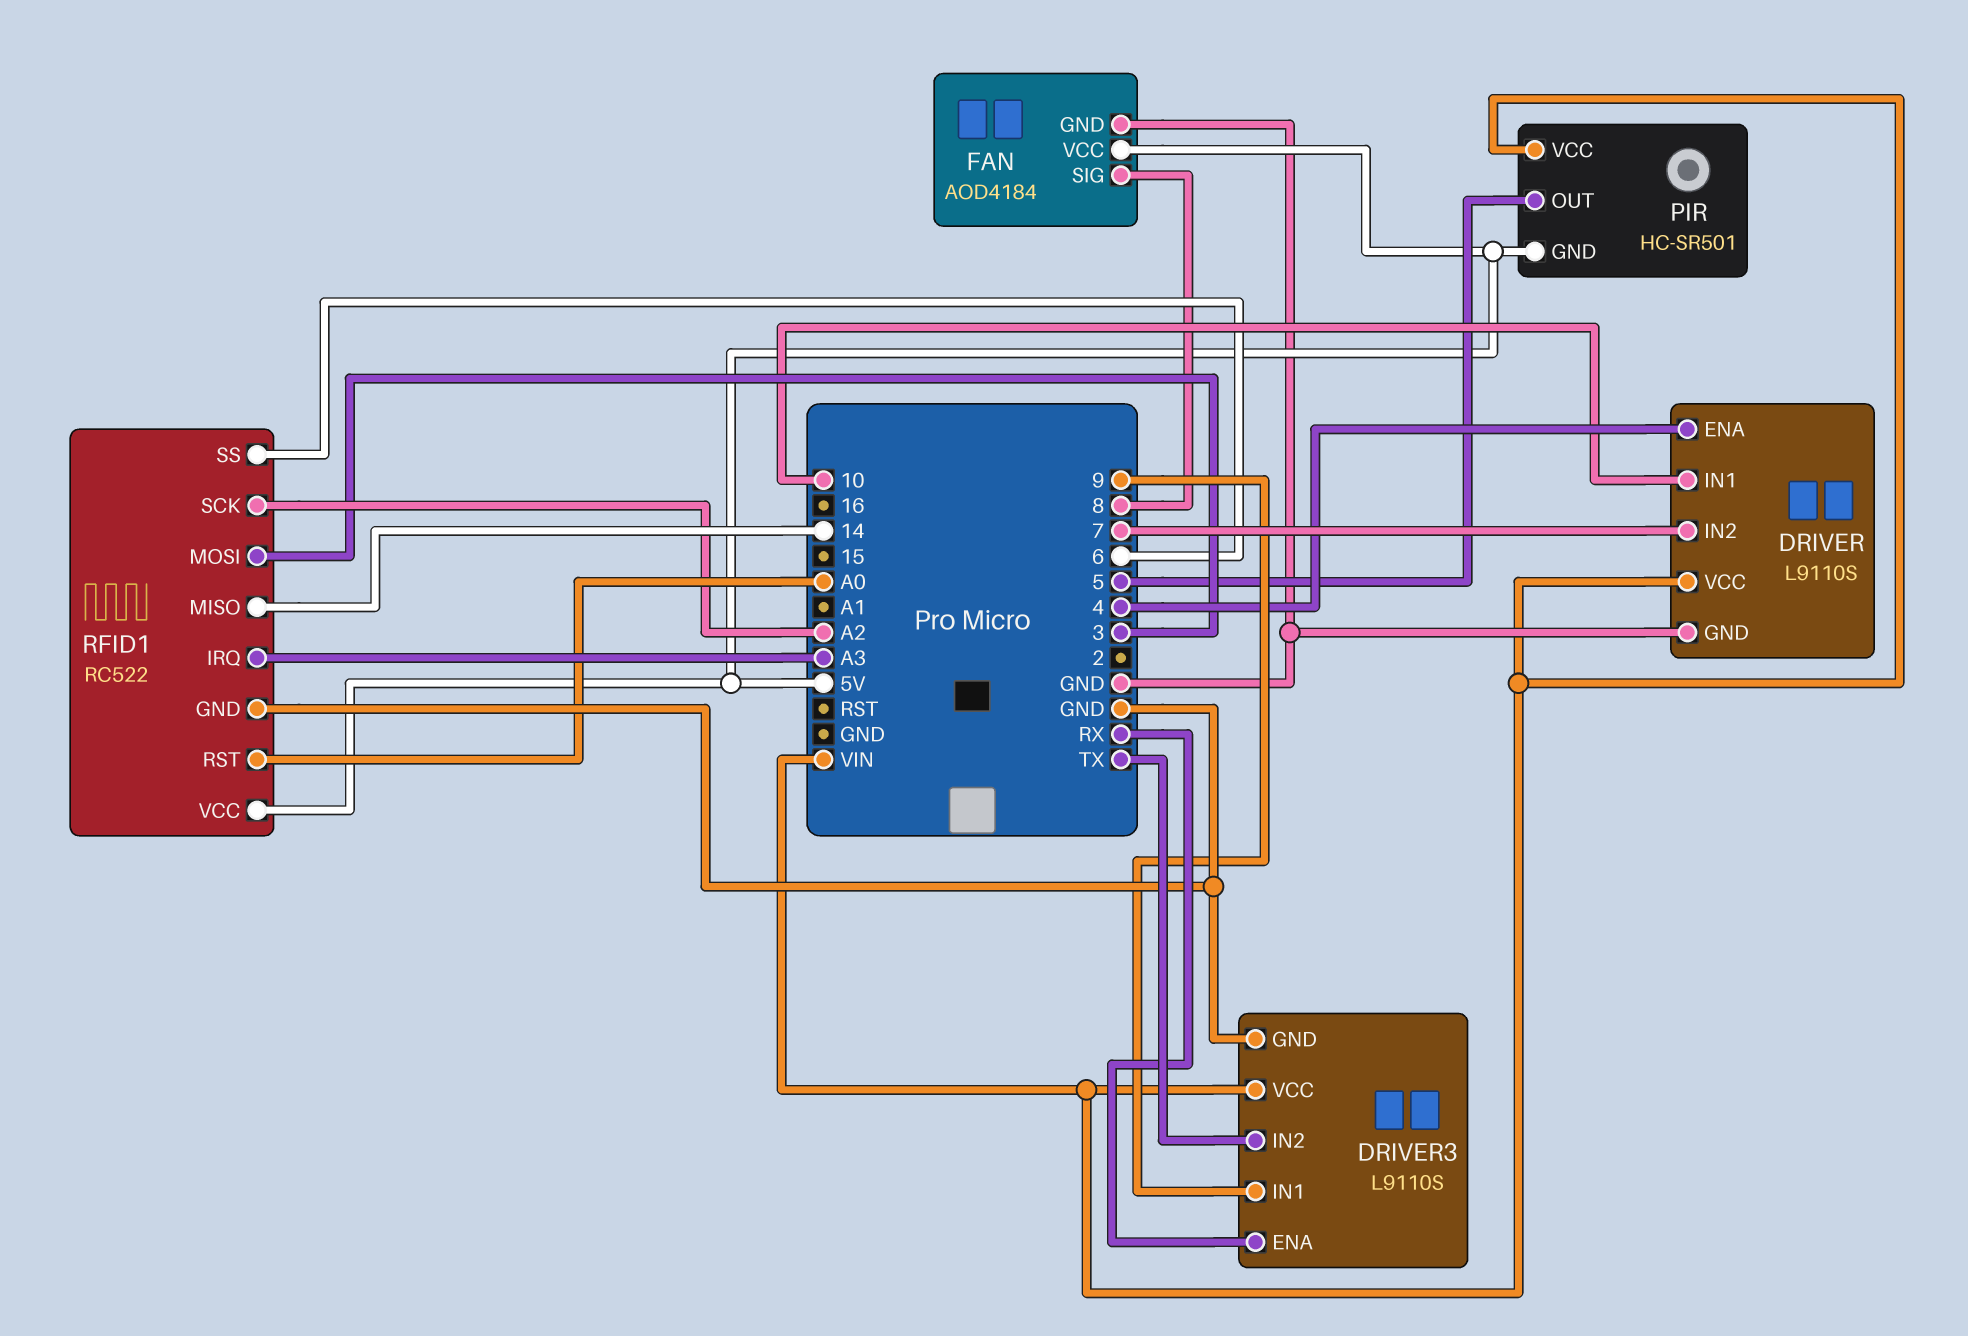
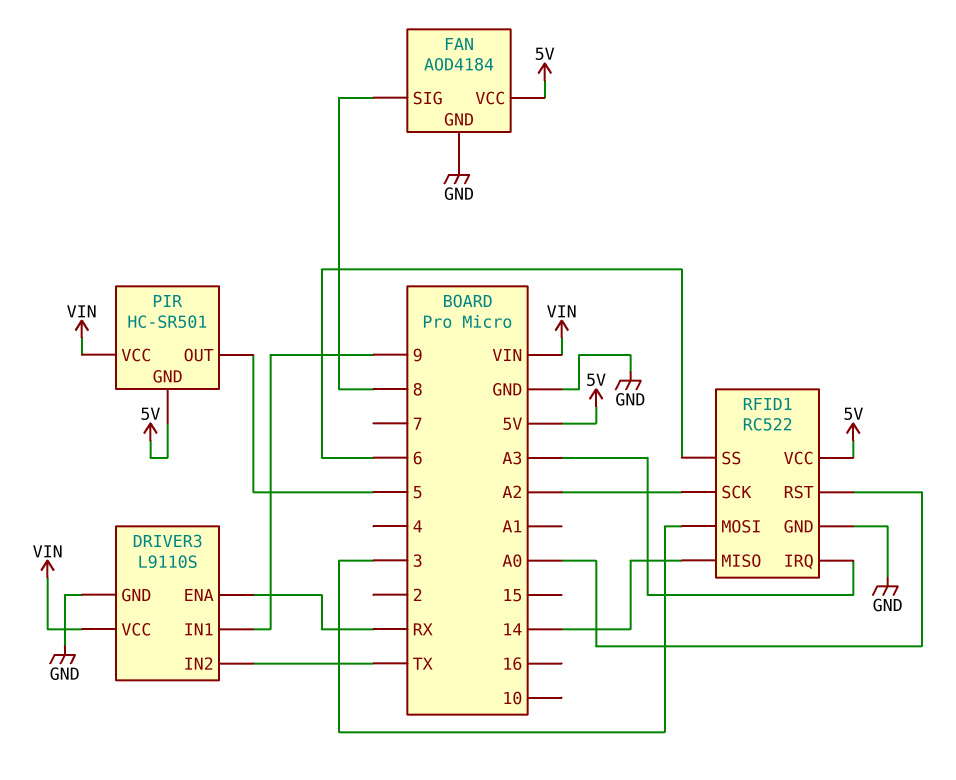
DRIVER: L9110S -> none
DRIVER pin ENA: 4 -> none
DRIVER pin GND: GND -> none
DRIVER pin IN1: 10 -> none
DRIVER pin IN2: 7 -> none
DRIVER pin VCC: VIN -> none

